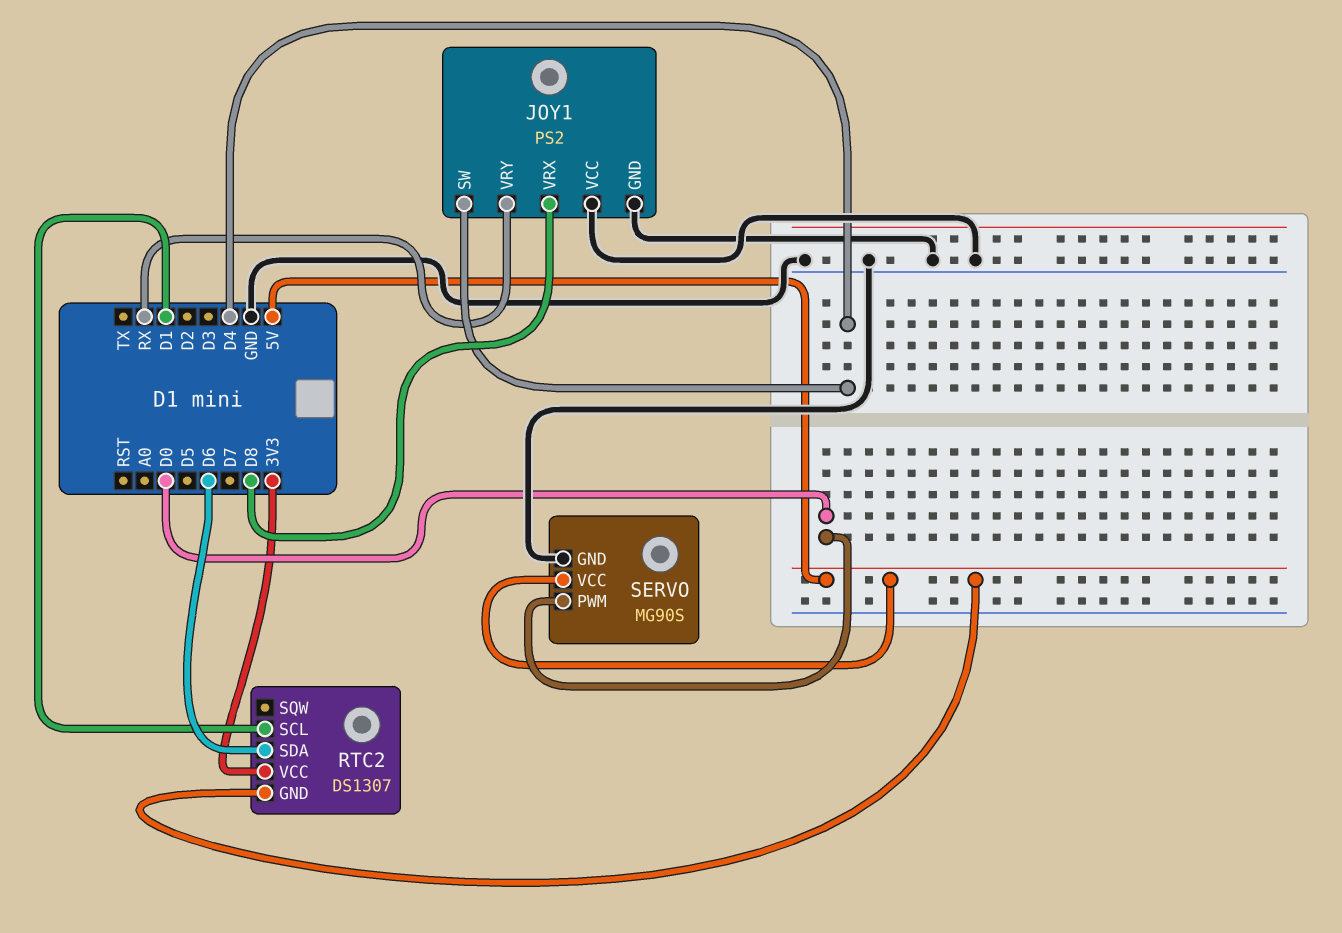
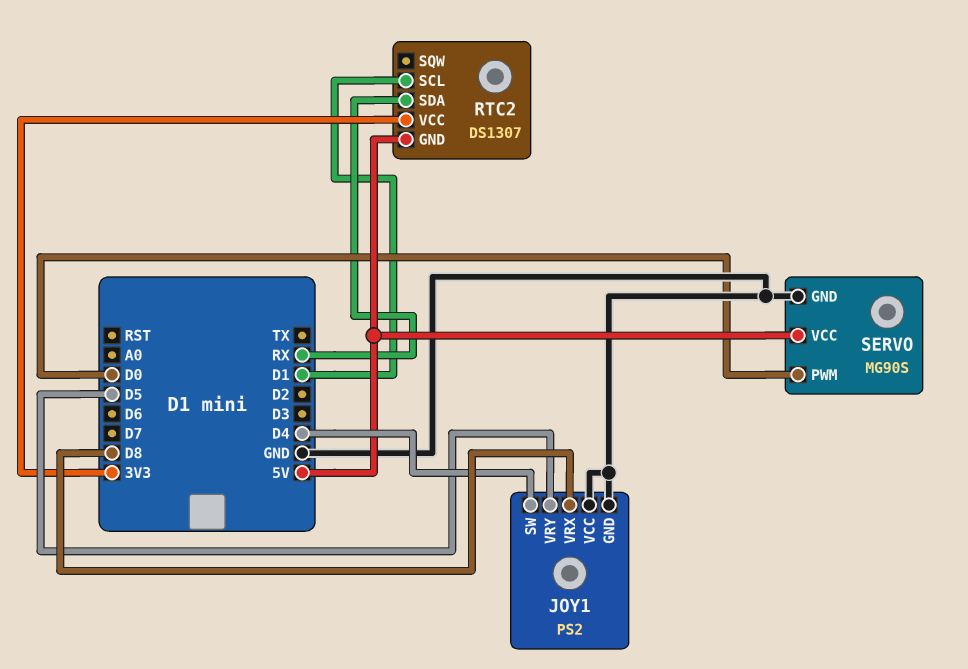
JOY1 pin VRY: RX -> D5
RTC2 pin SDA: D6 -> RX

